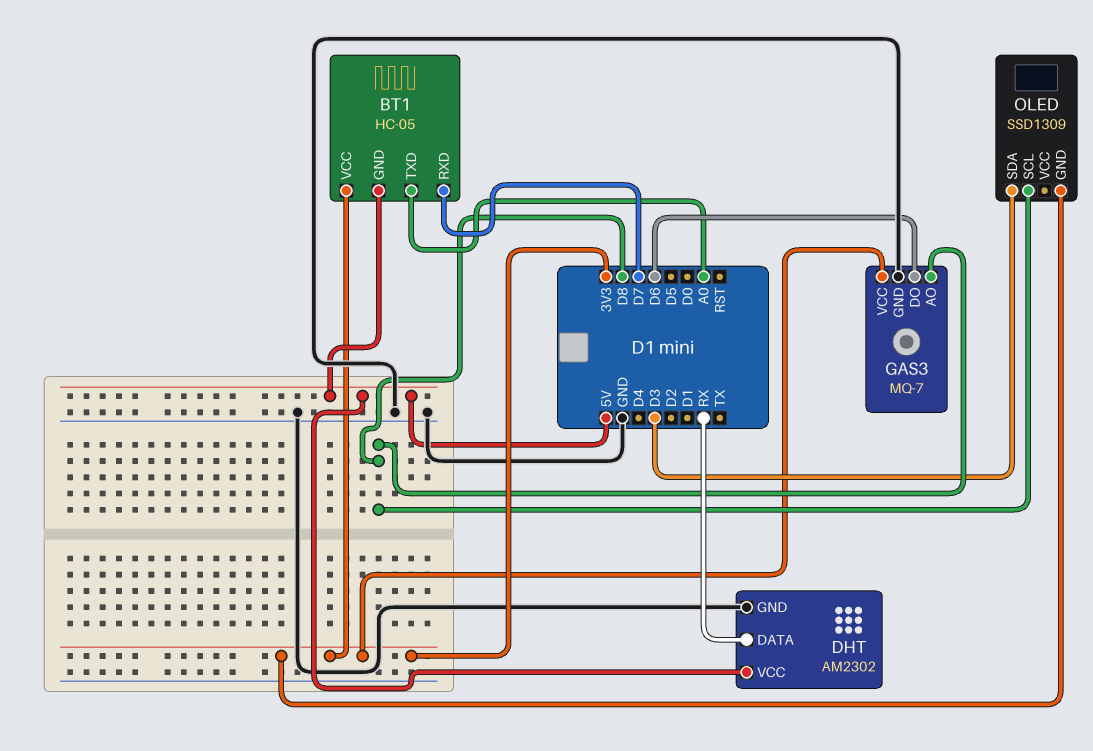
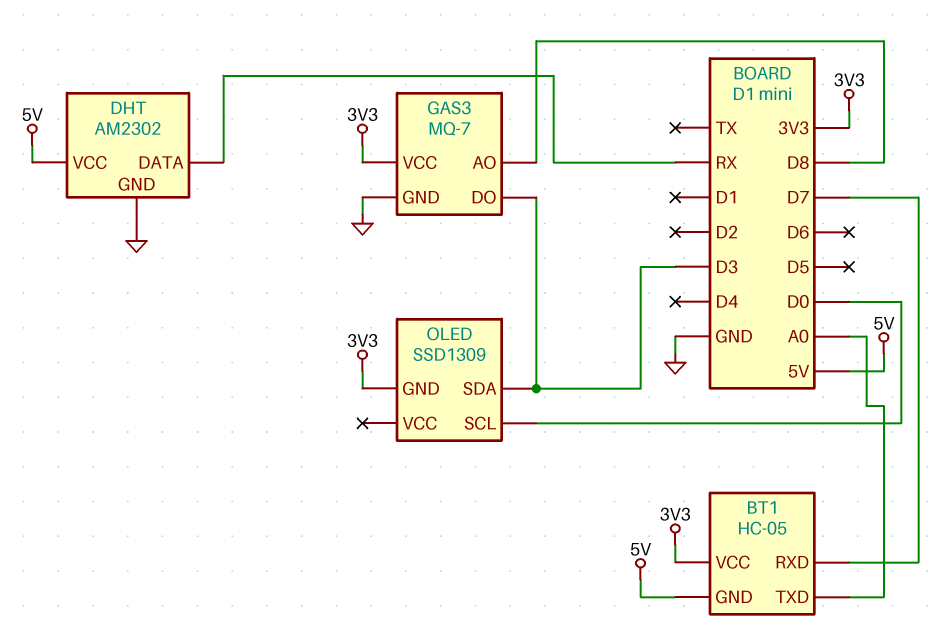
GAS3 pin DO: D6 -> D3
OLED pin SCL: D8 -> D0

